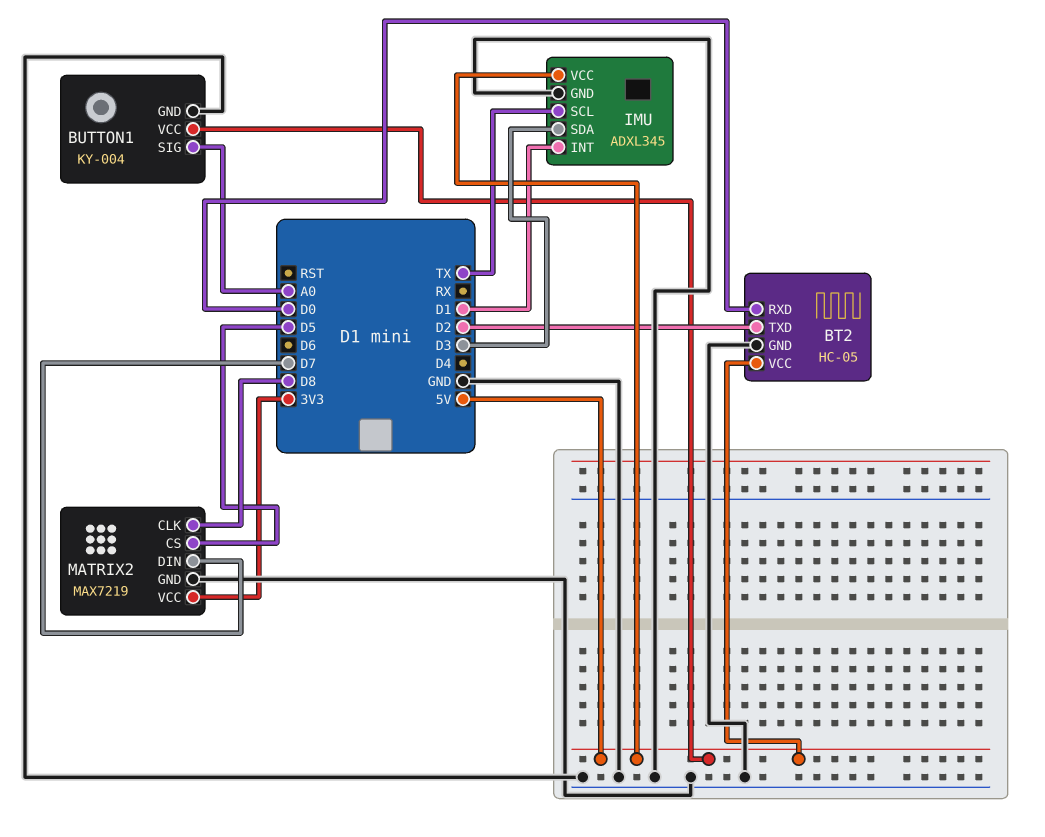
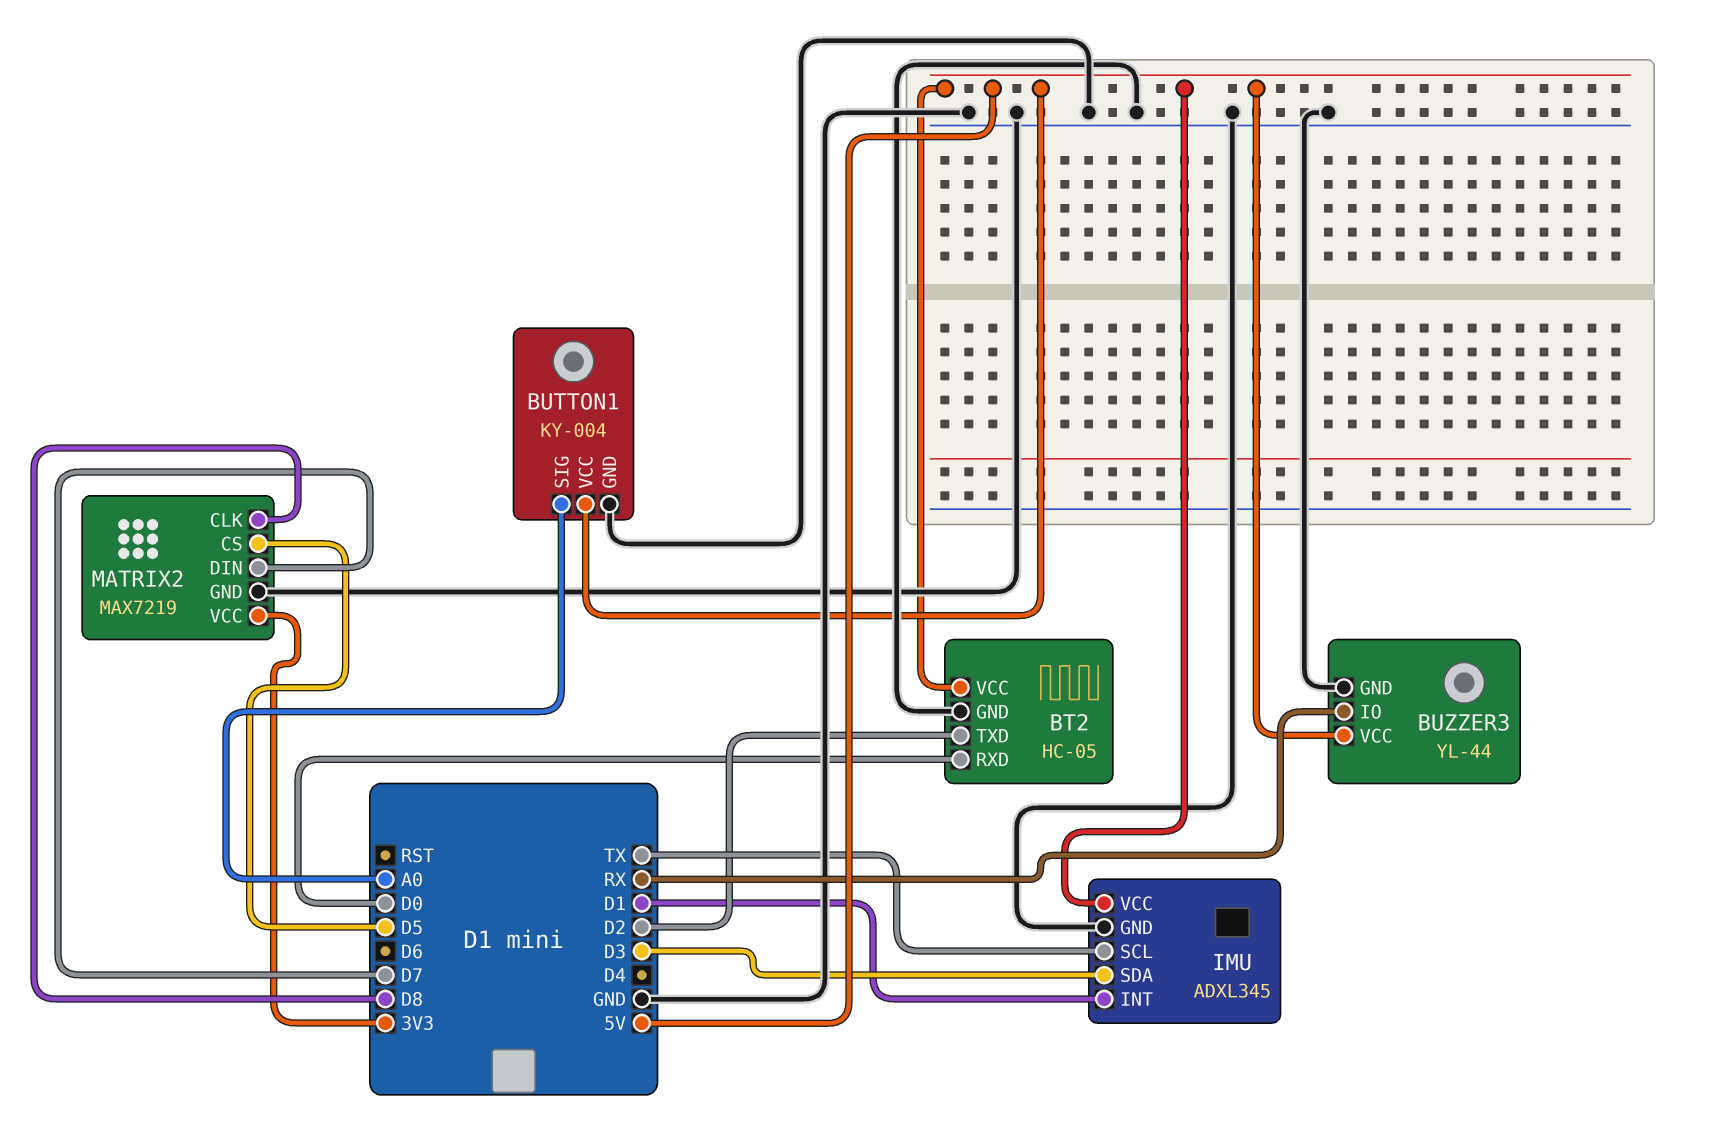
BUZZER3: none -> YL-44
BUZZER3 pin GND: none -> GND
BUZZER3 pin IO: none -> RX
BUZZER3 pin VCC: none -> 5V

